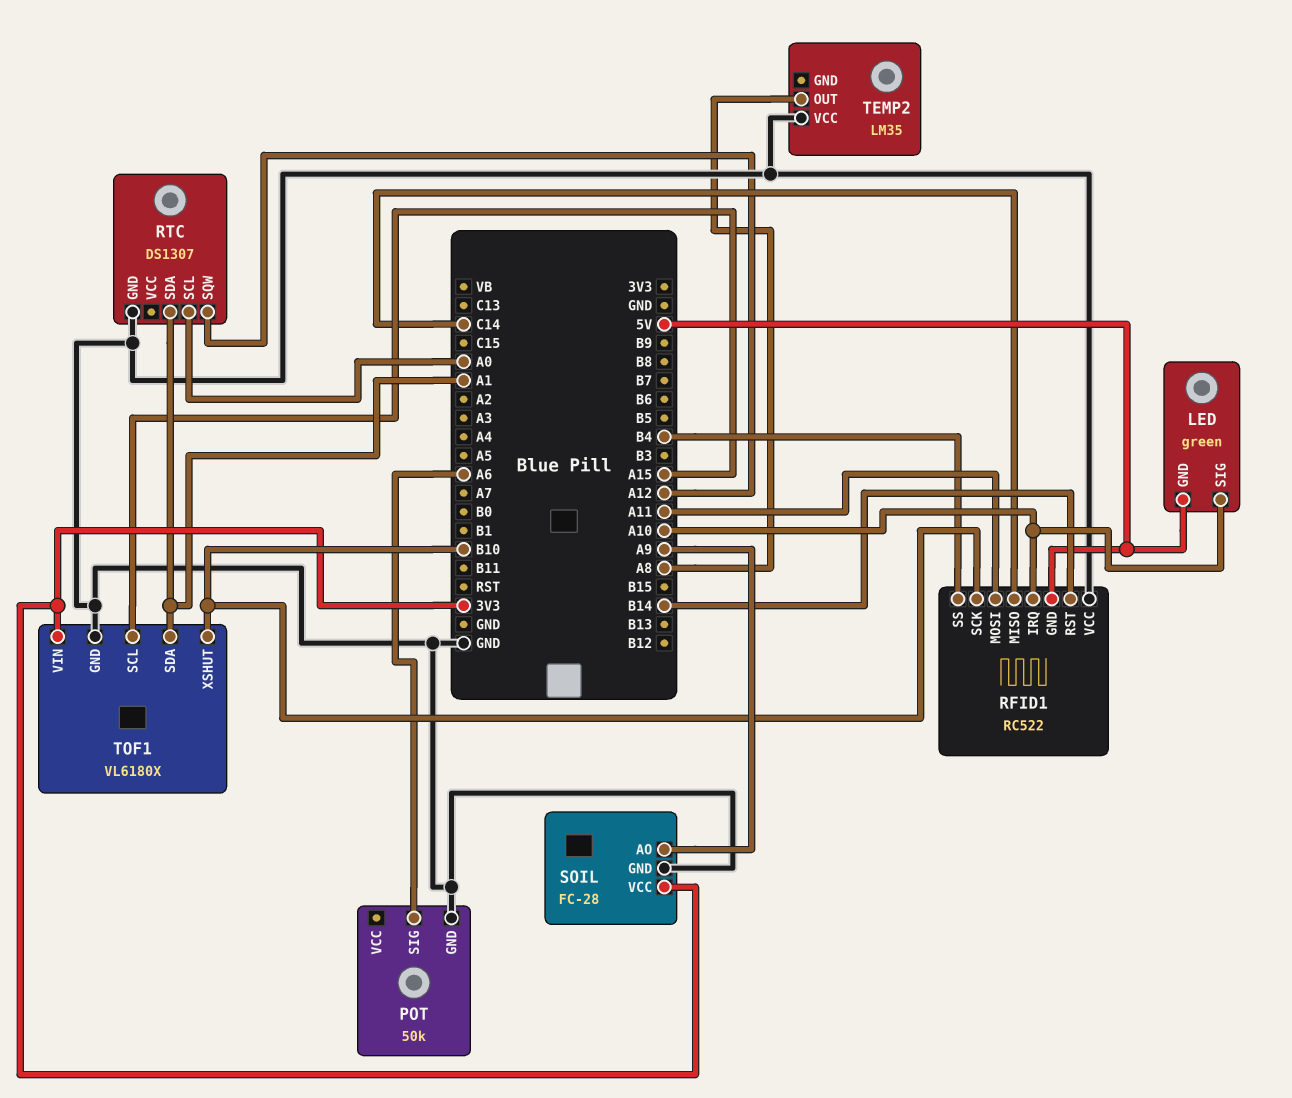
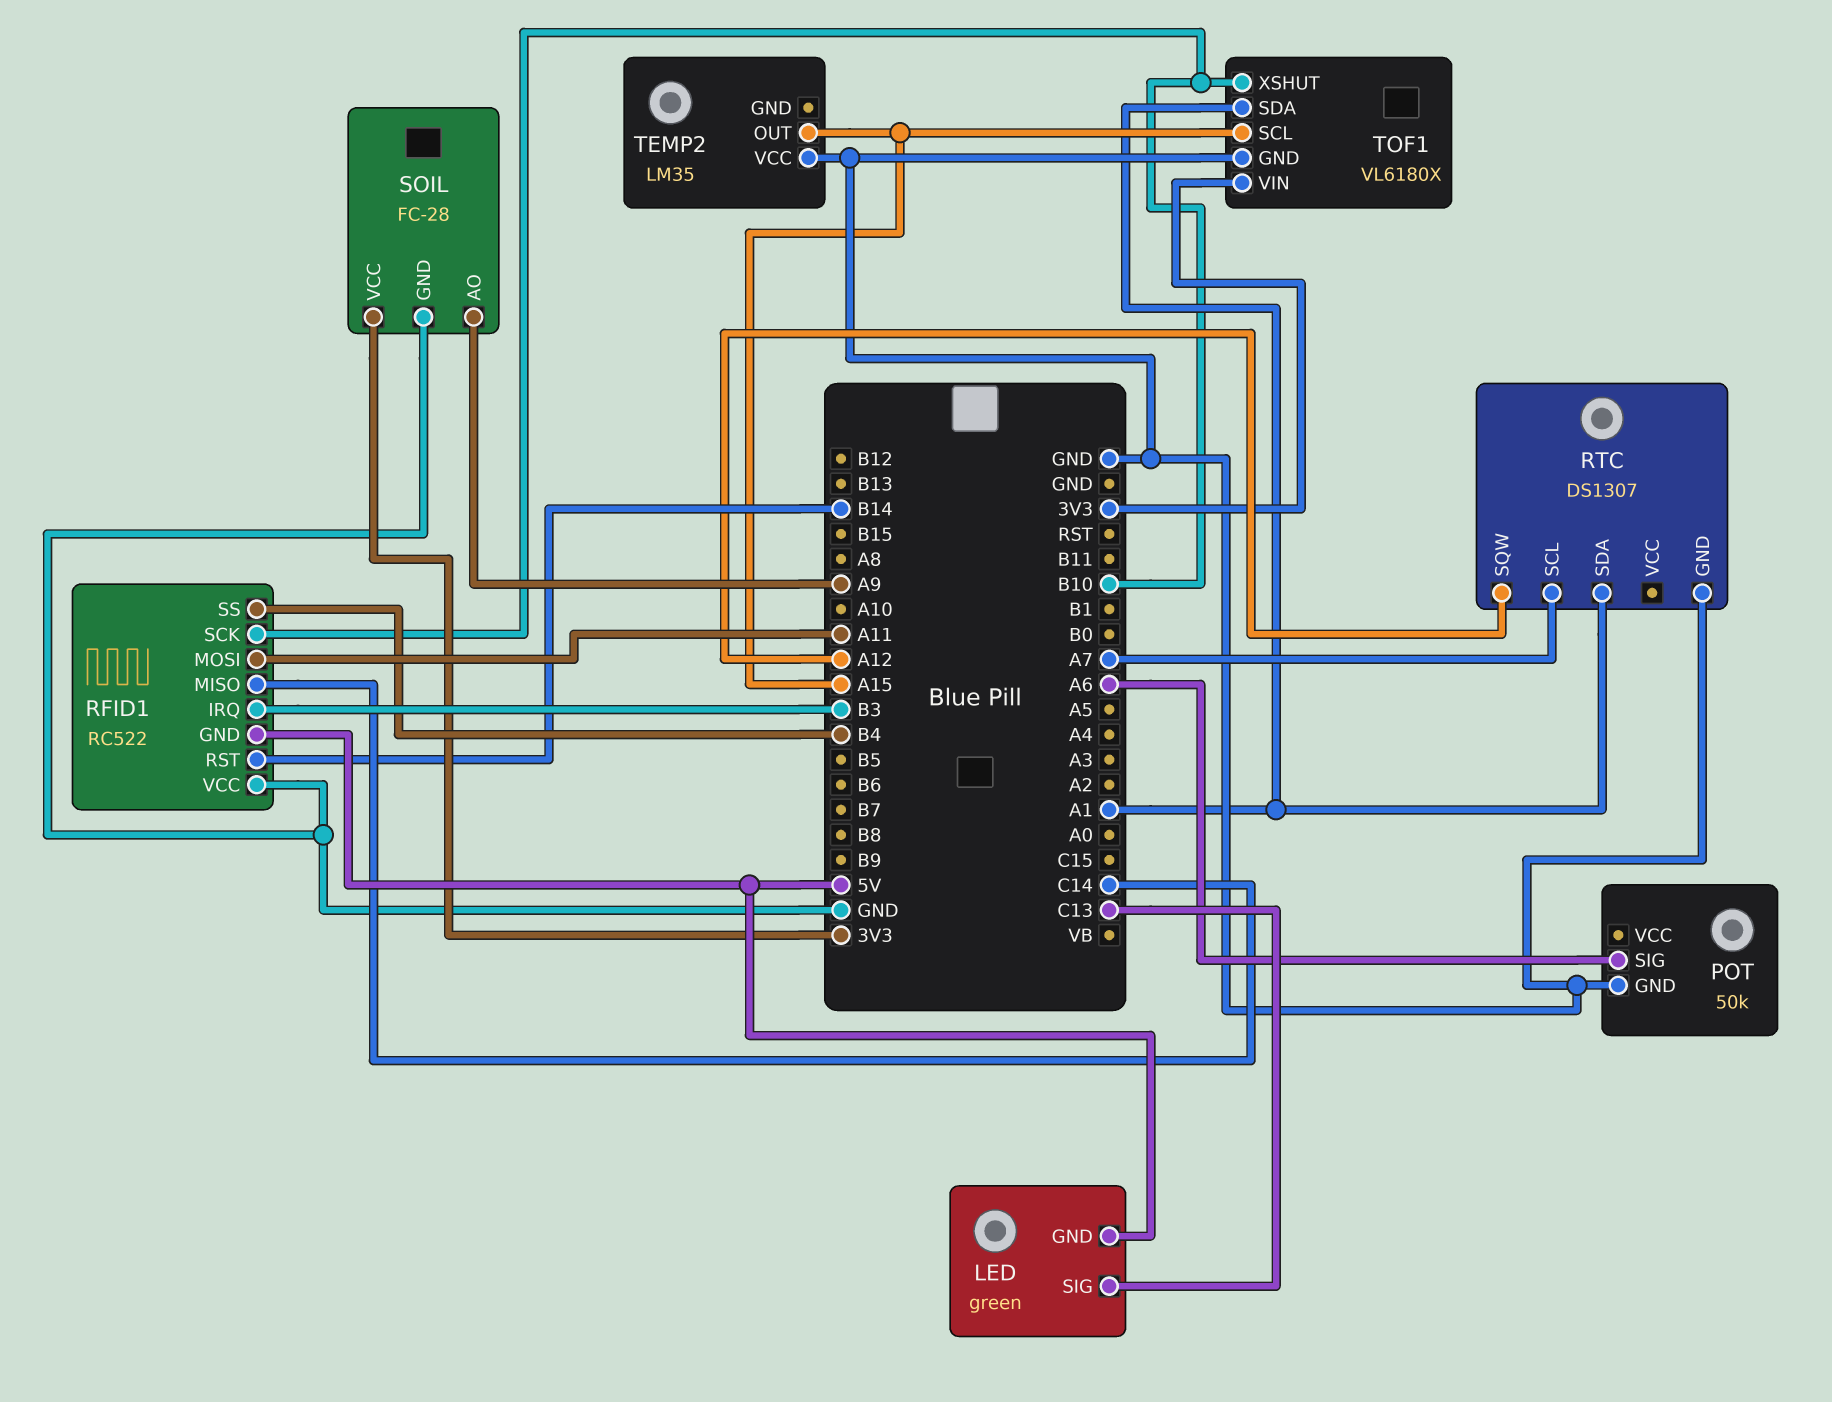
LED pin SIG: A10 -> C13
RFID1 pin IRQ: A10 -> B3
RTC pin SCL: A0 -> A7
TEMP2 pin OUT: A8 -> A15

